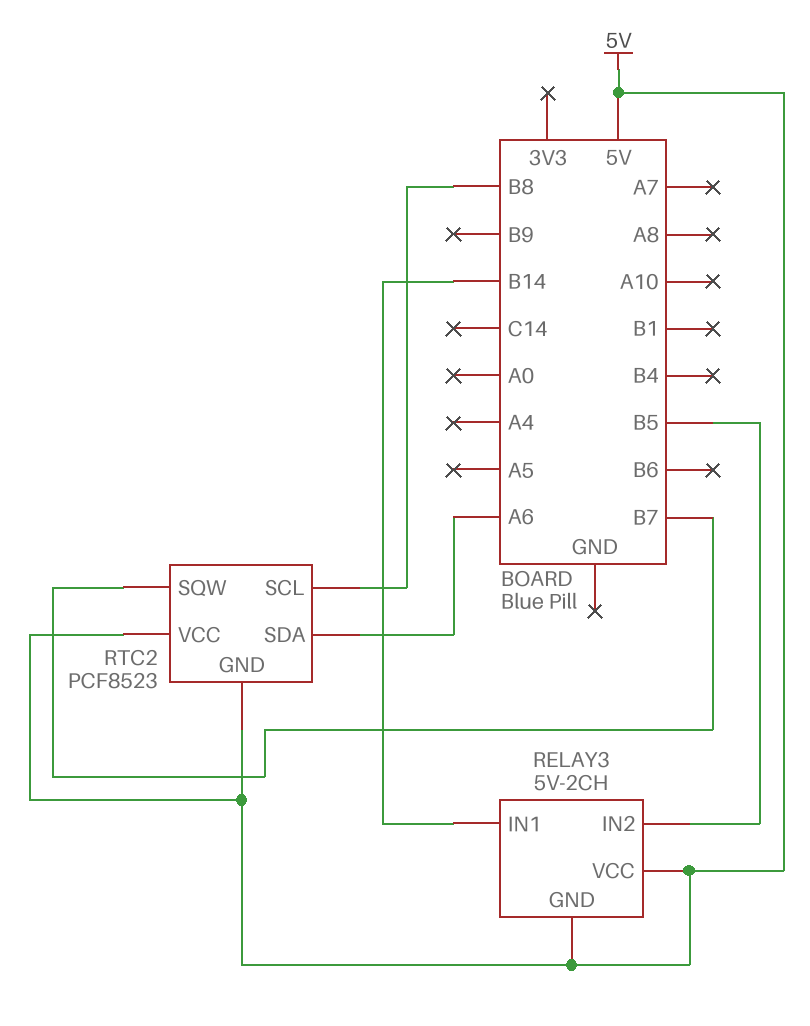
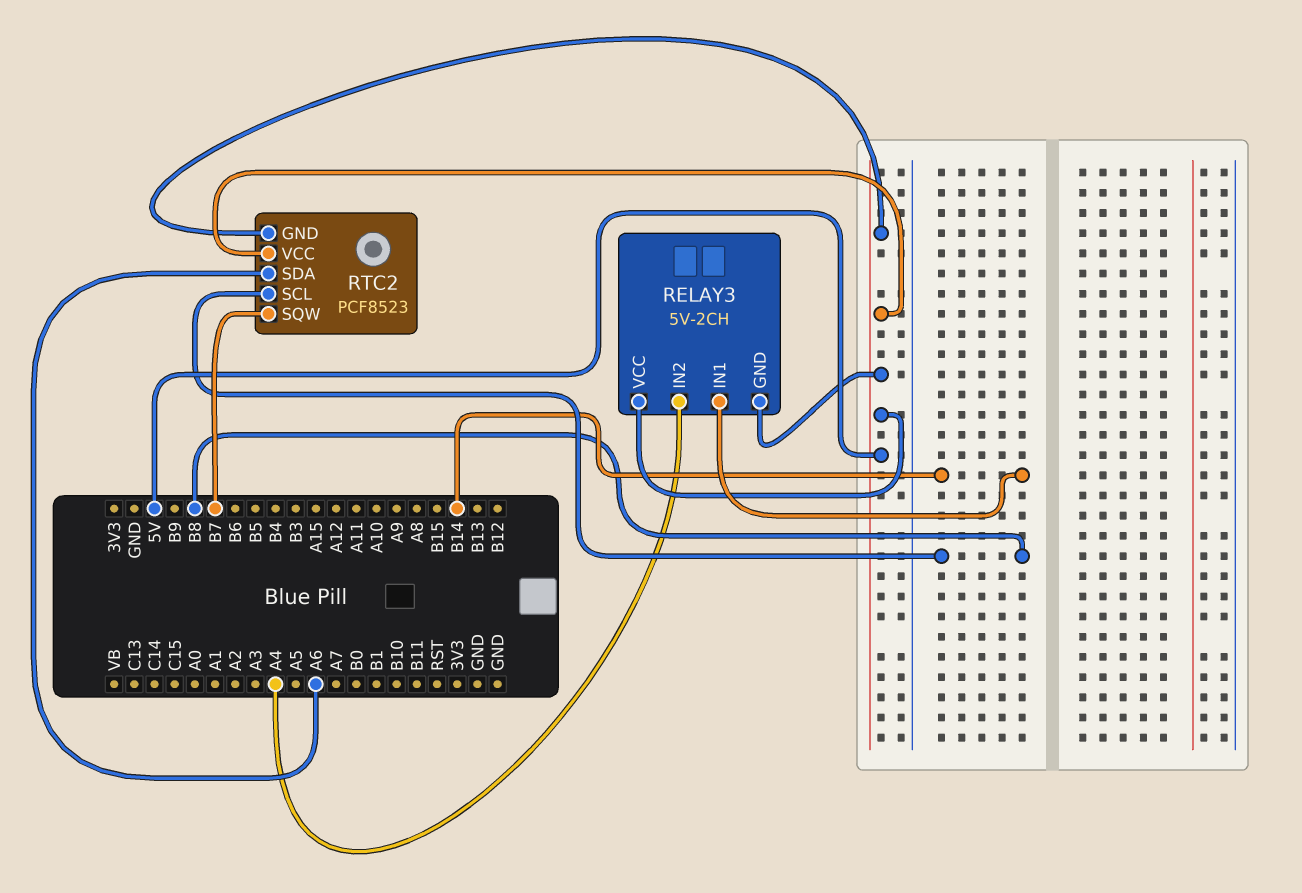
RELAY3 pin IN2: B5 -> A4

